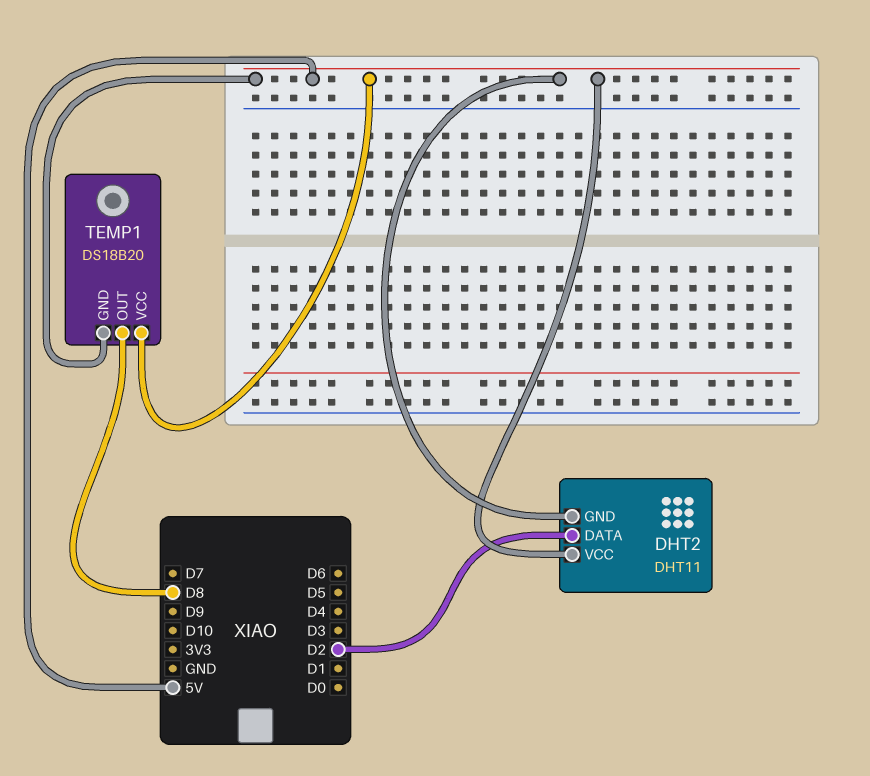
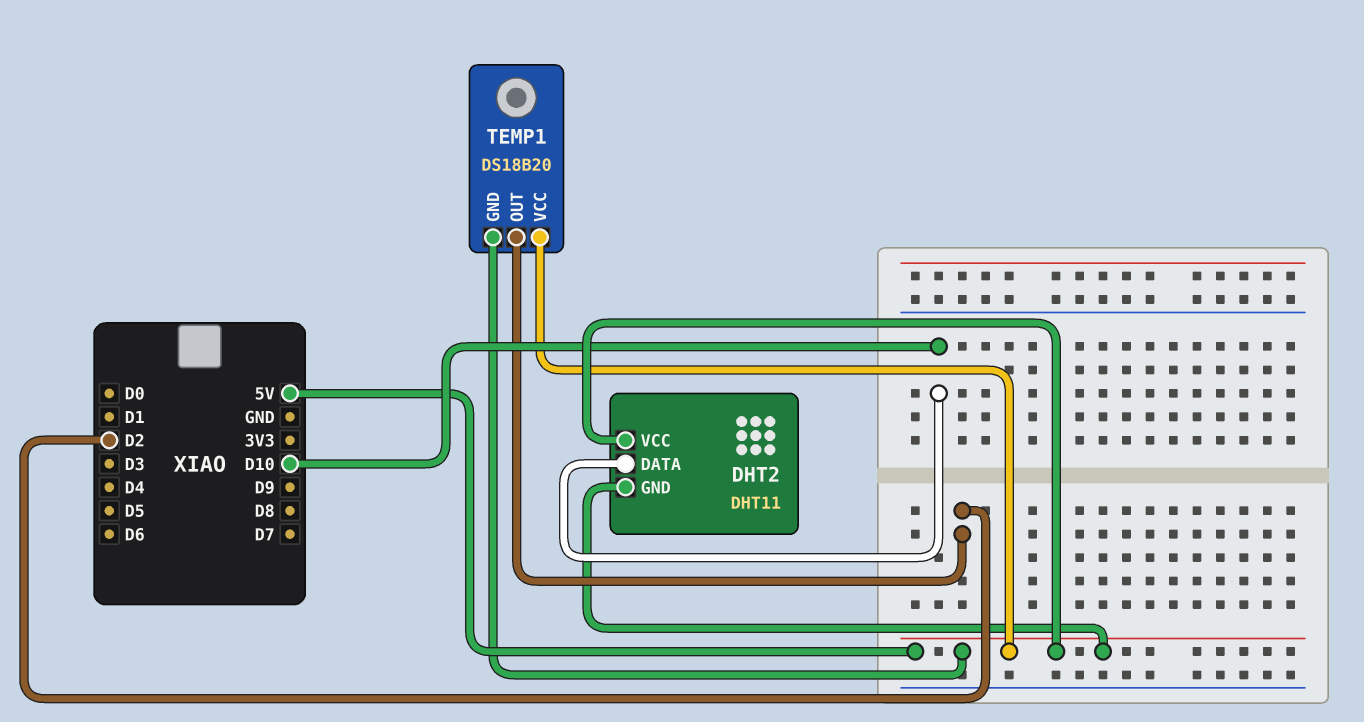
DHT2 pin DATA: D2 -> D10
TEMP1 pin OUT: D8 -> D2

